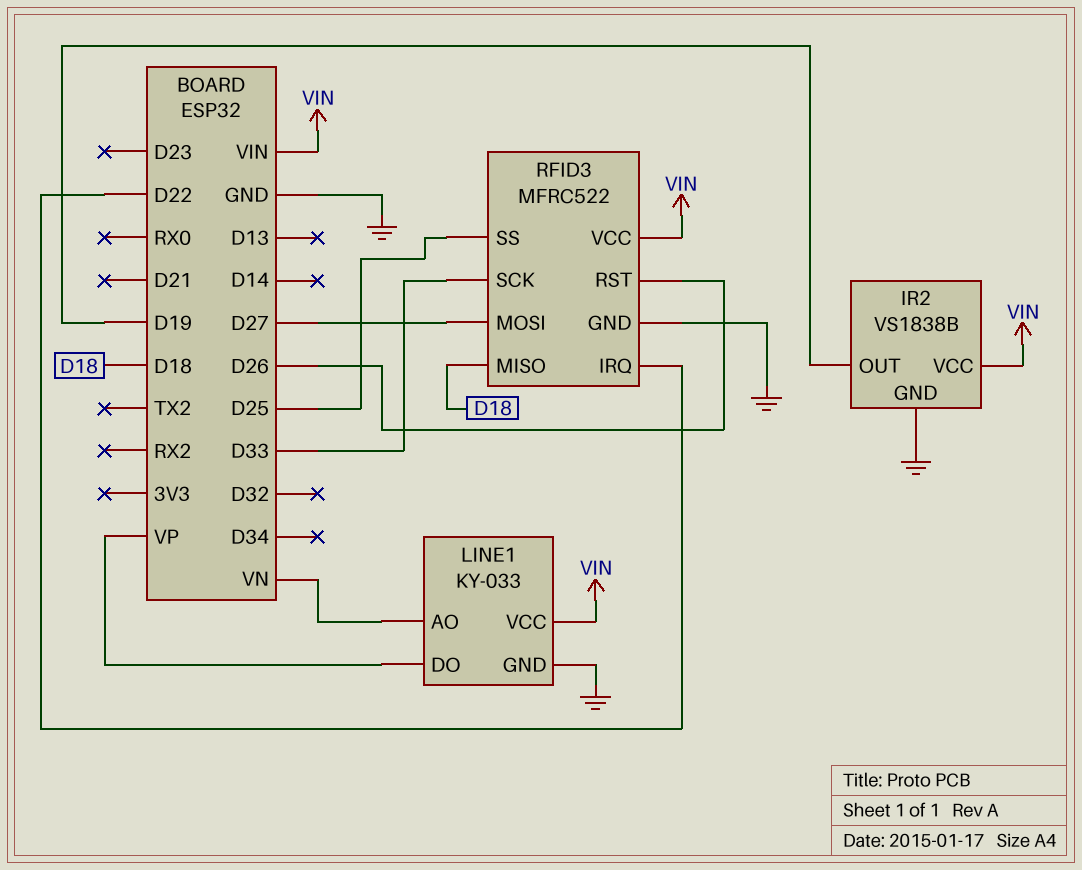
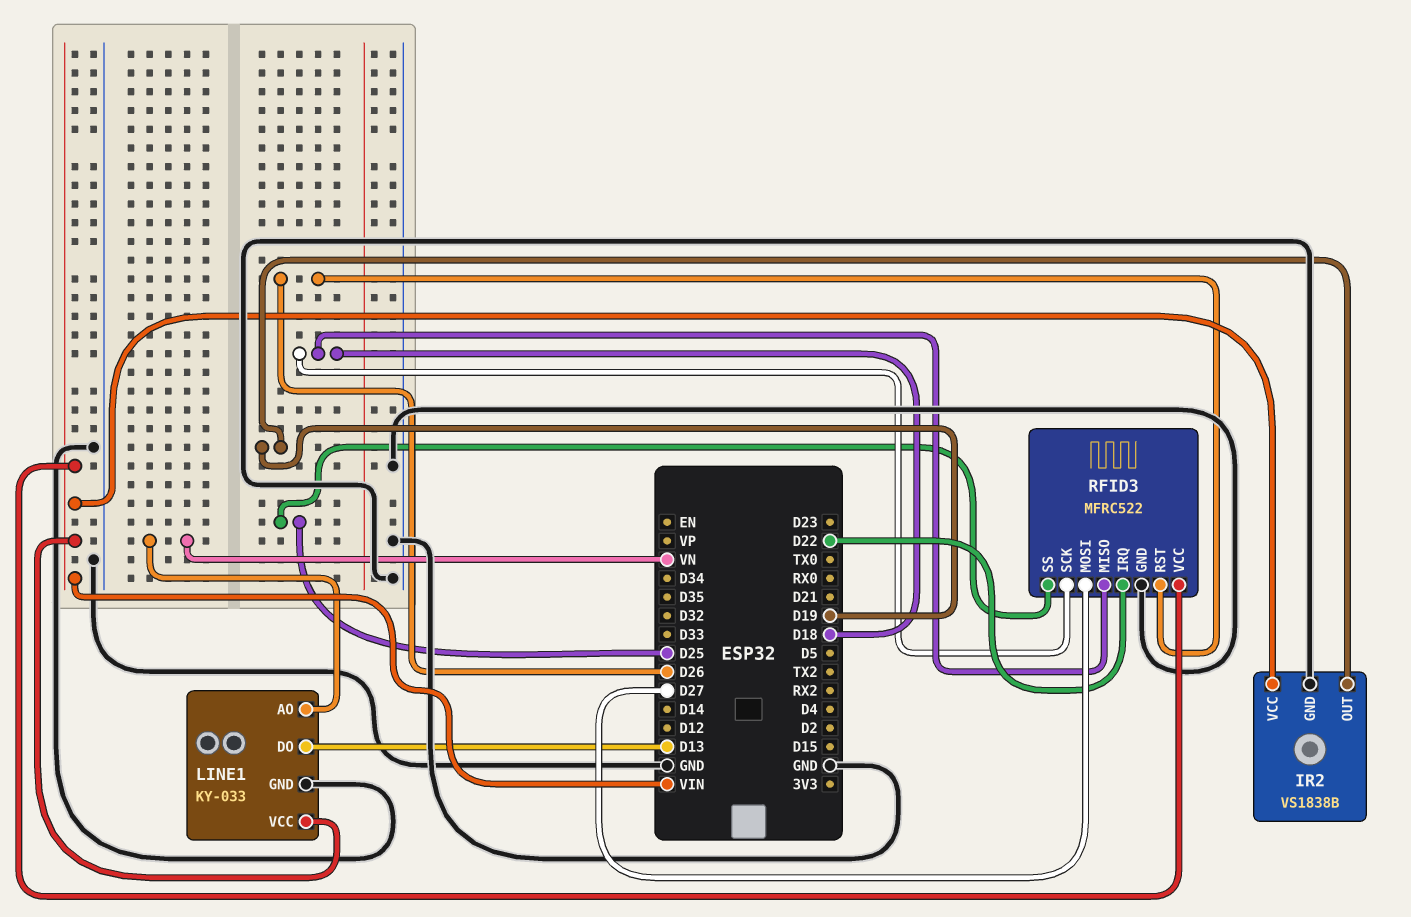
LINE1 pin DO: VP -> D13
RFID3 pin SCK: D33 -> D18

